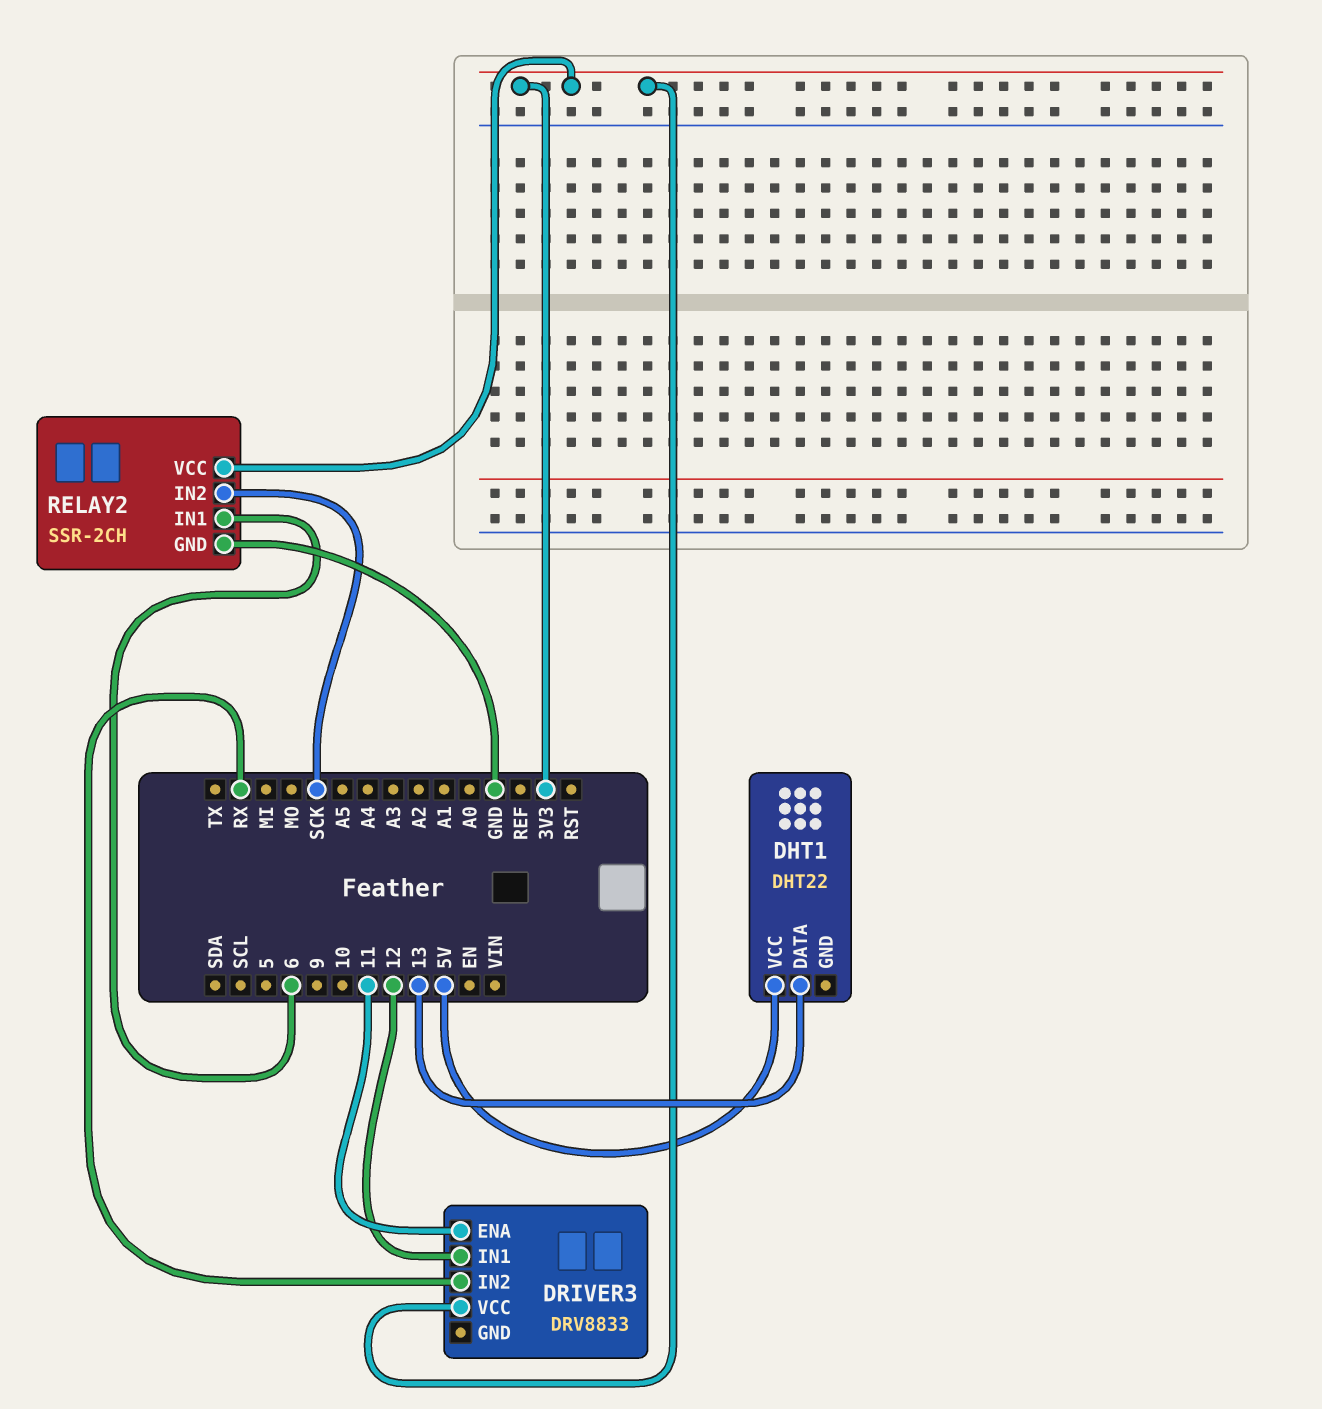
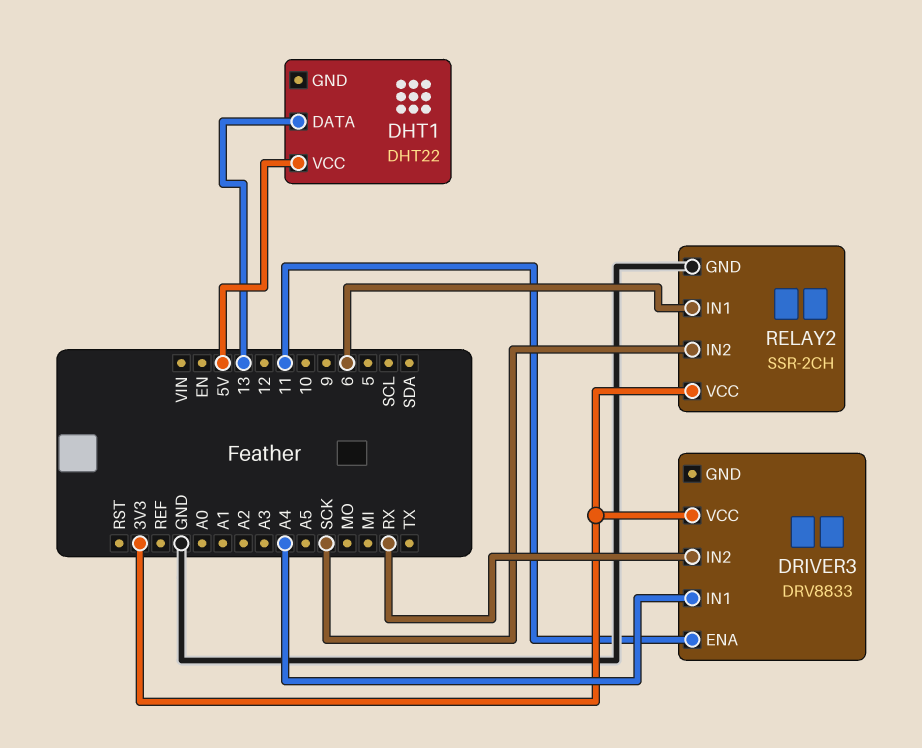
DRIVER3 pin IN1: 12 -> A4

